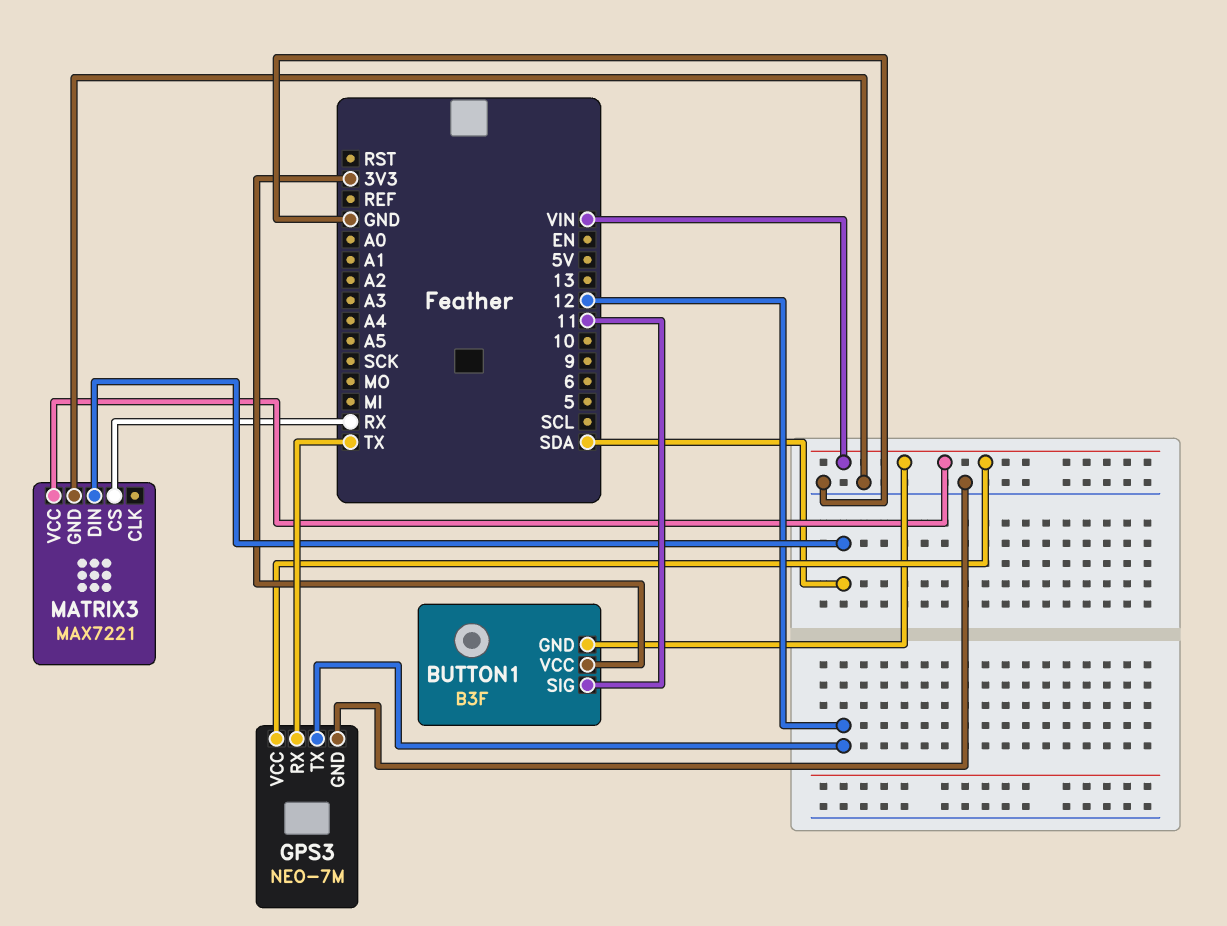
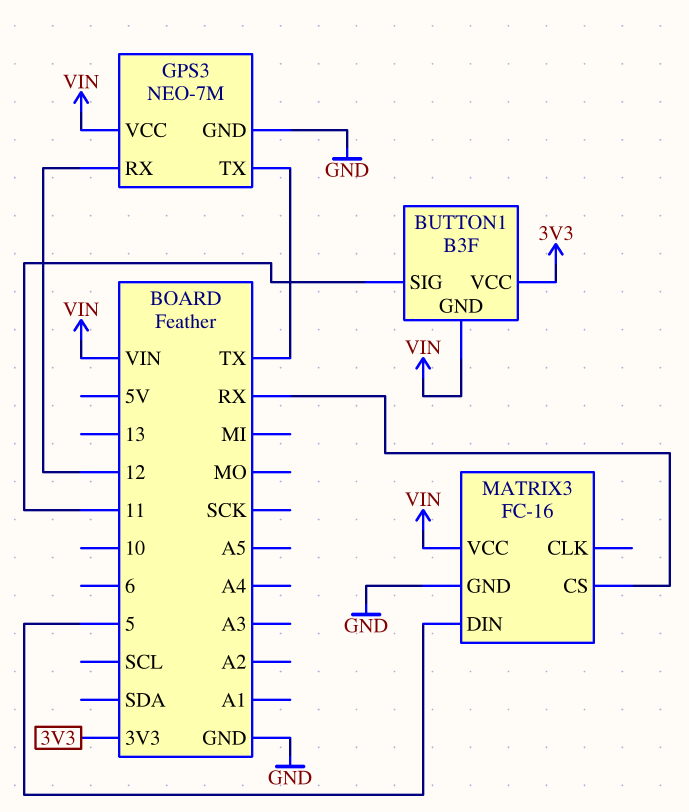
GPS3 pin RX: TX -> 12
GPS3 pin TX: 12 -> TX
MATRIX3: MAX7221 -> FC-16
MATRIX3 pin DIN: SDA -> 5

